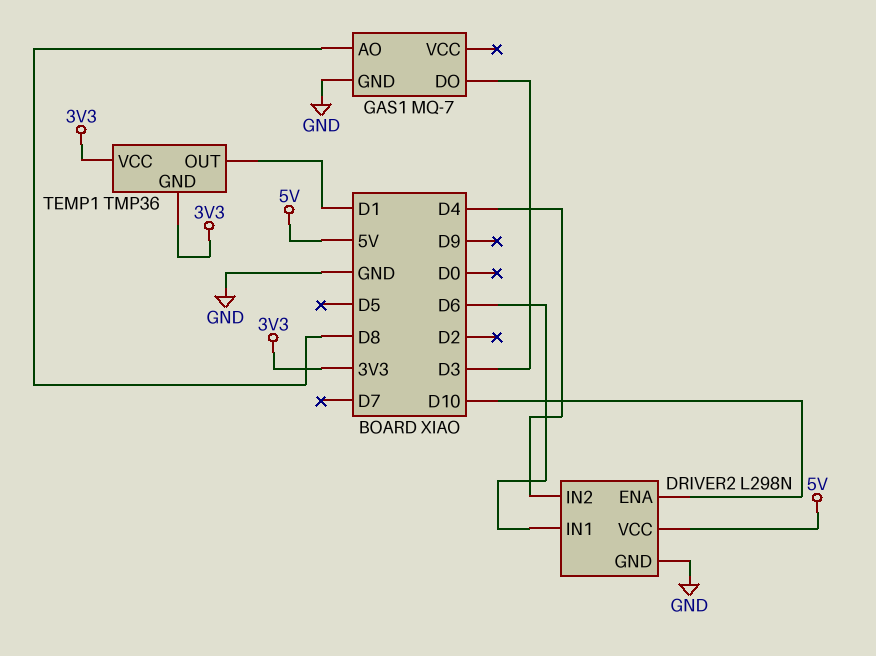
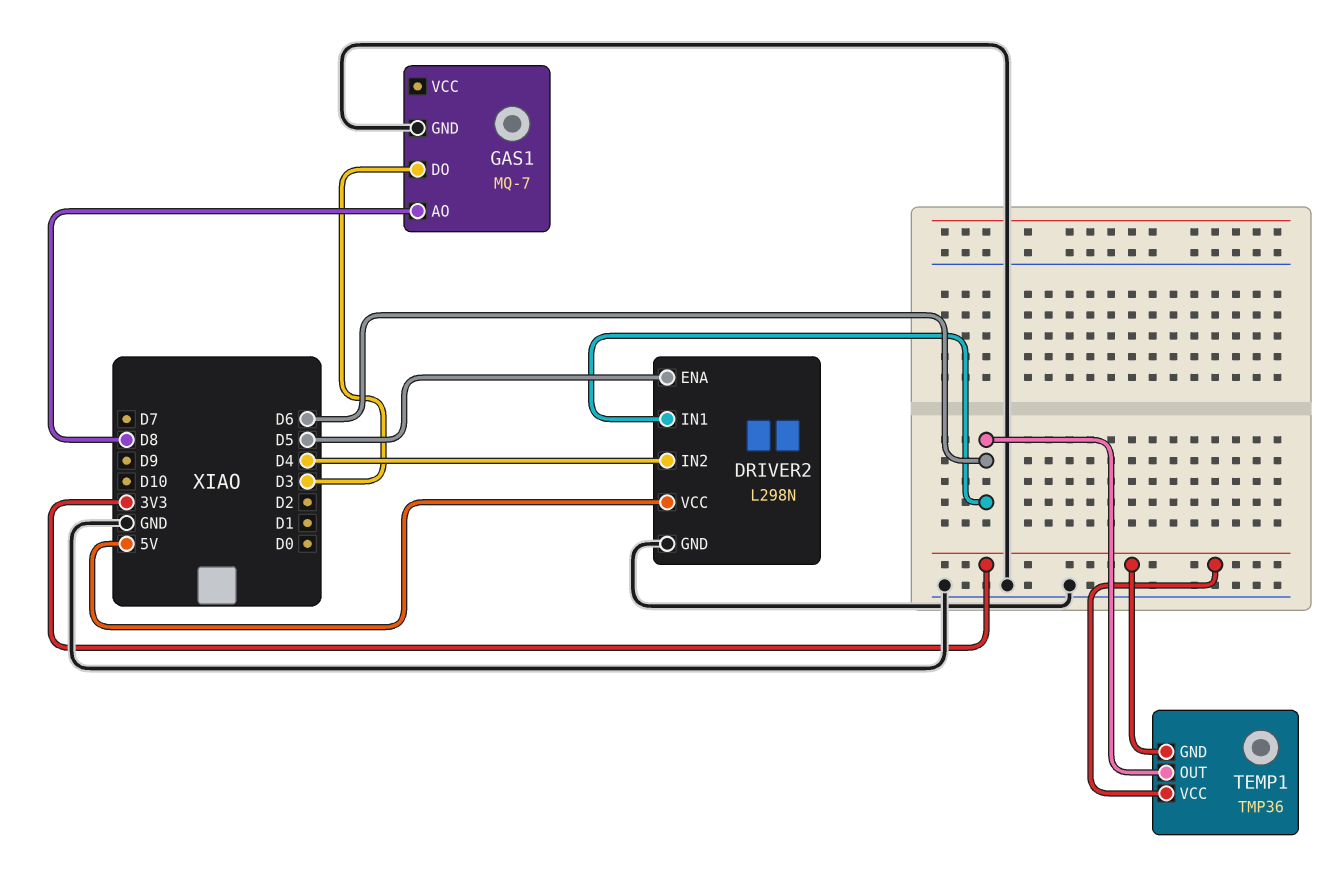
DRIVER2 pin ENA: D10 -> D5
TEMP1 pin OUT: D1 -> D6

